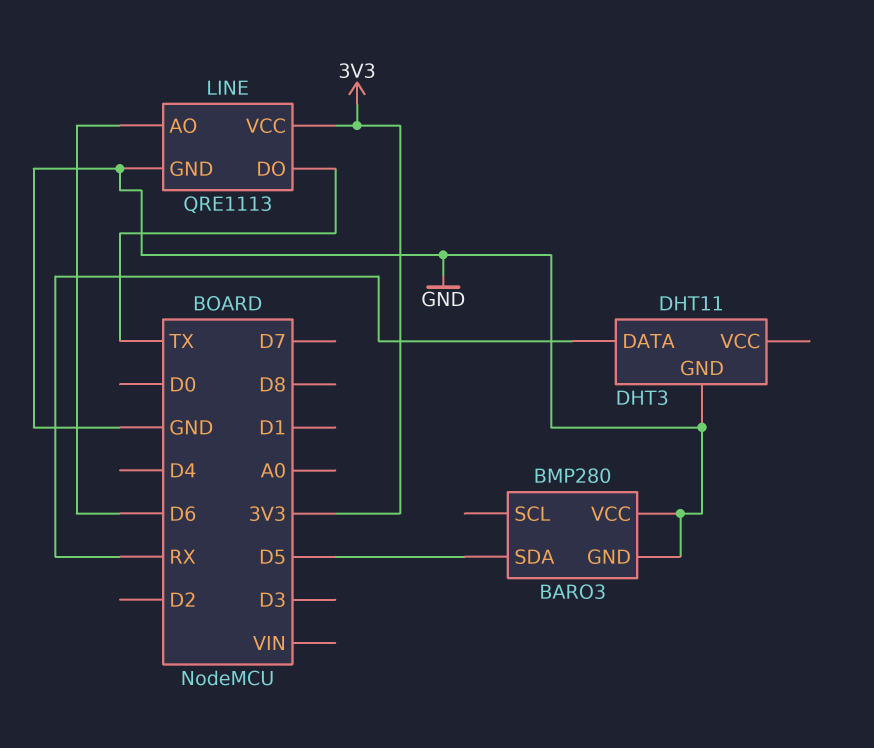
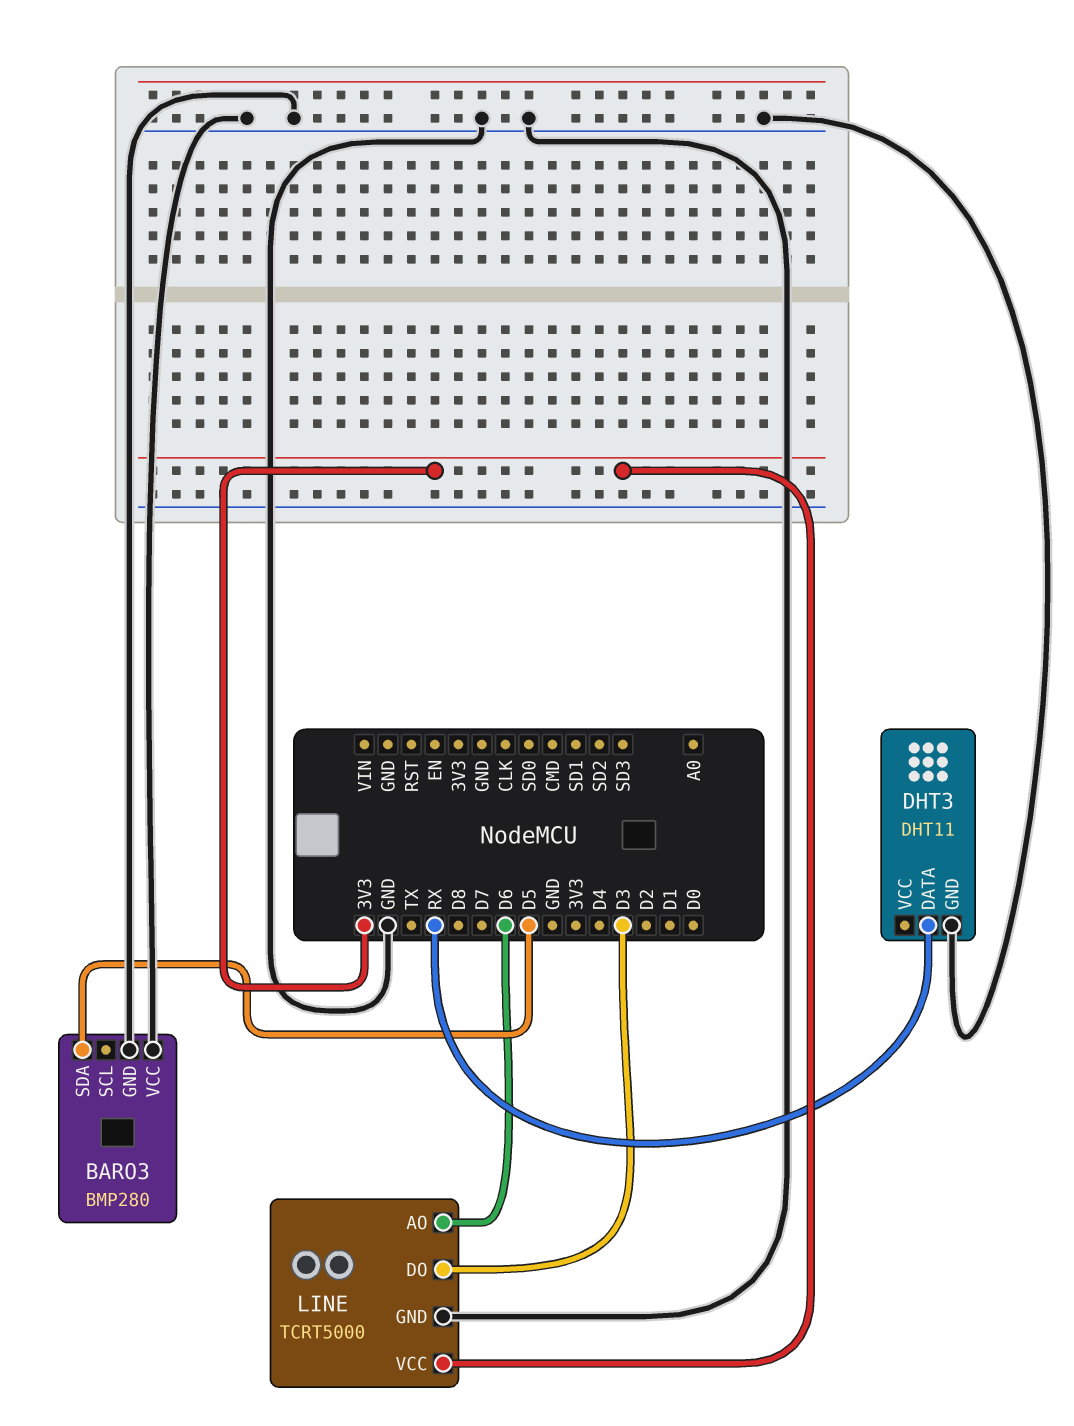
LINE: QRE1113 -> TCRT5000
LINE pin DO: TX -> D3

